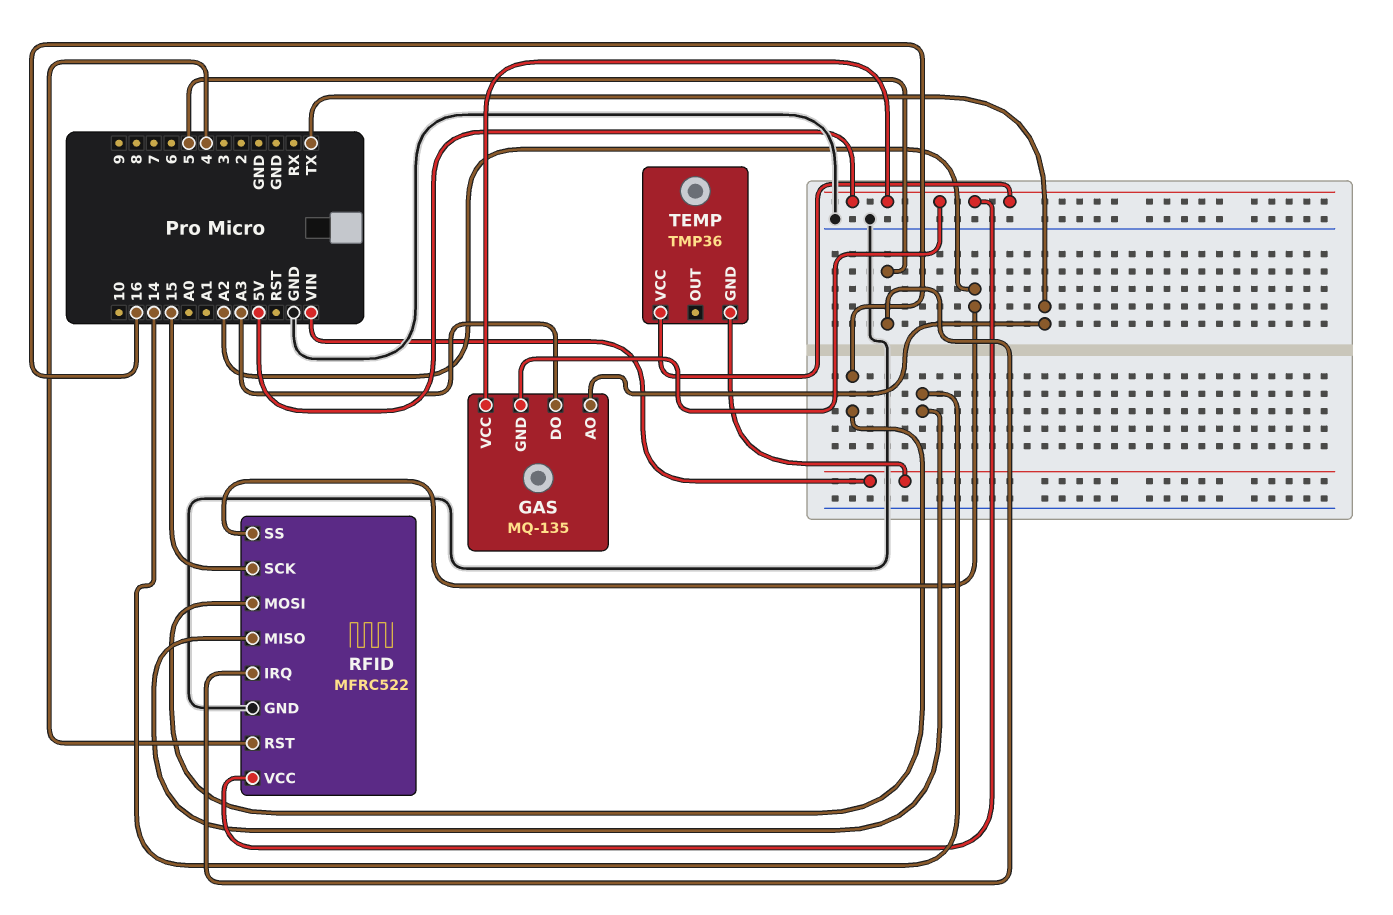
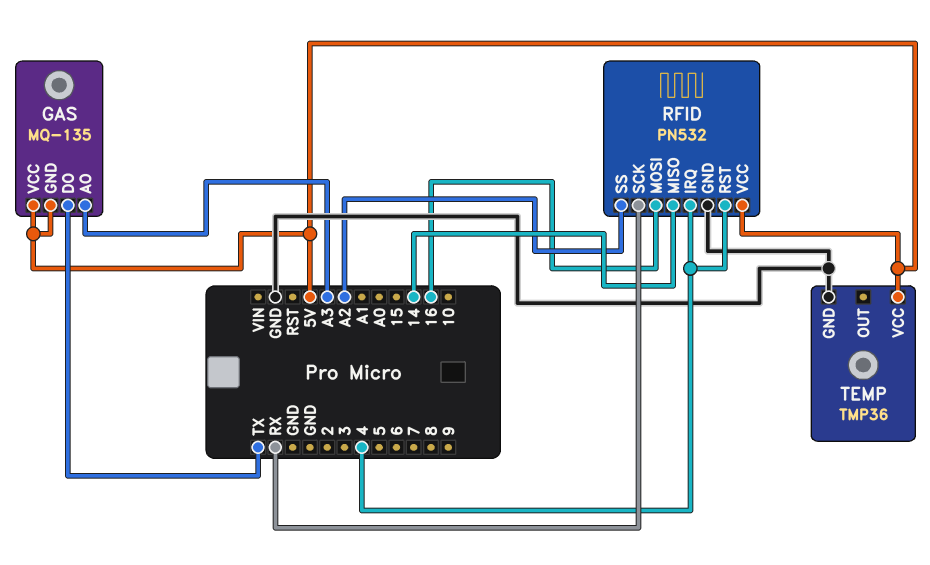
GAS pin AO: TX -> A3
GAS pin DO: A3 -> TX
RFID: MFRC522 -> PN532
RFID pin IRQ: 5 -> 4
RFID pin SCK: 15 -> RX
TEMP pin GND: VIN -> GND

